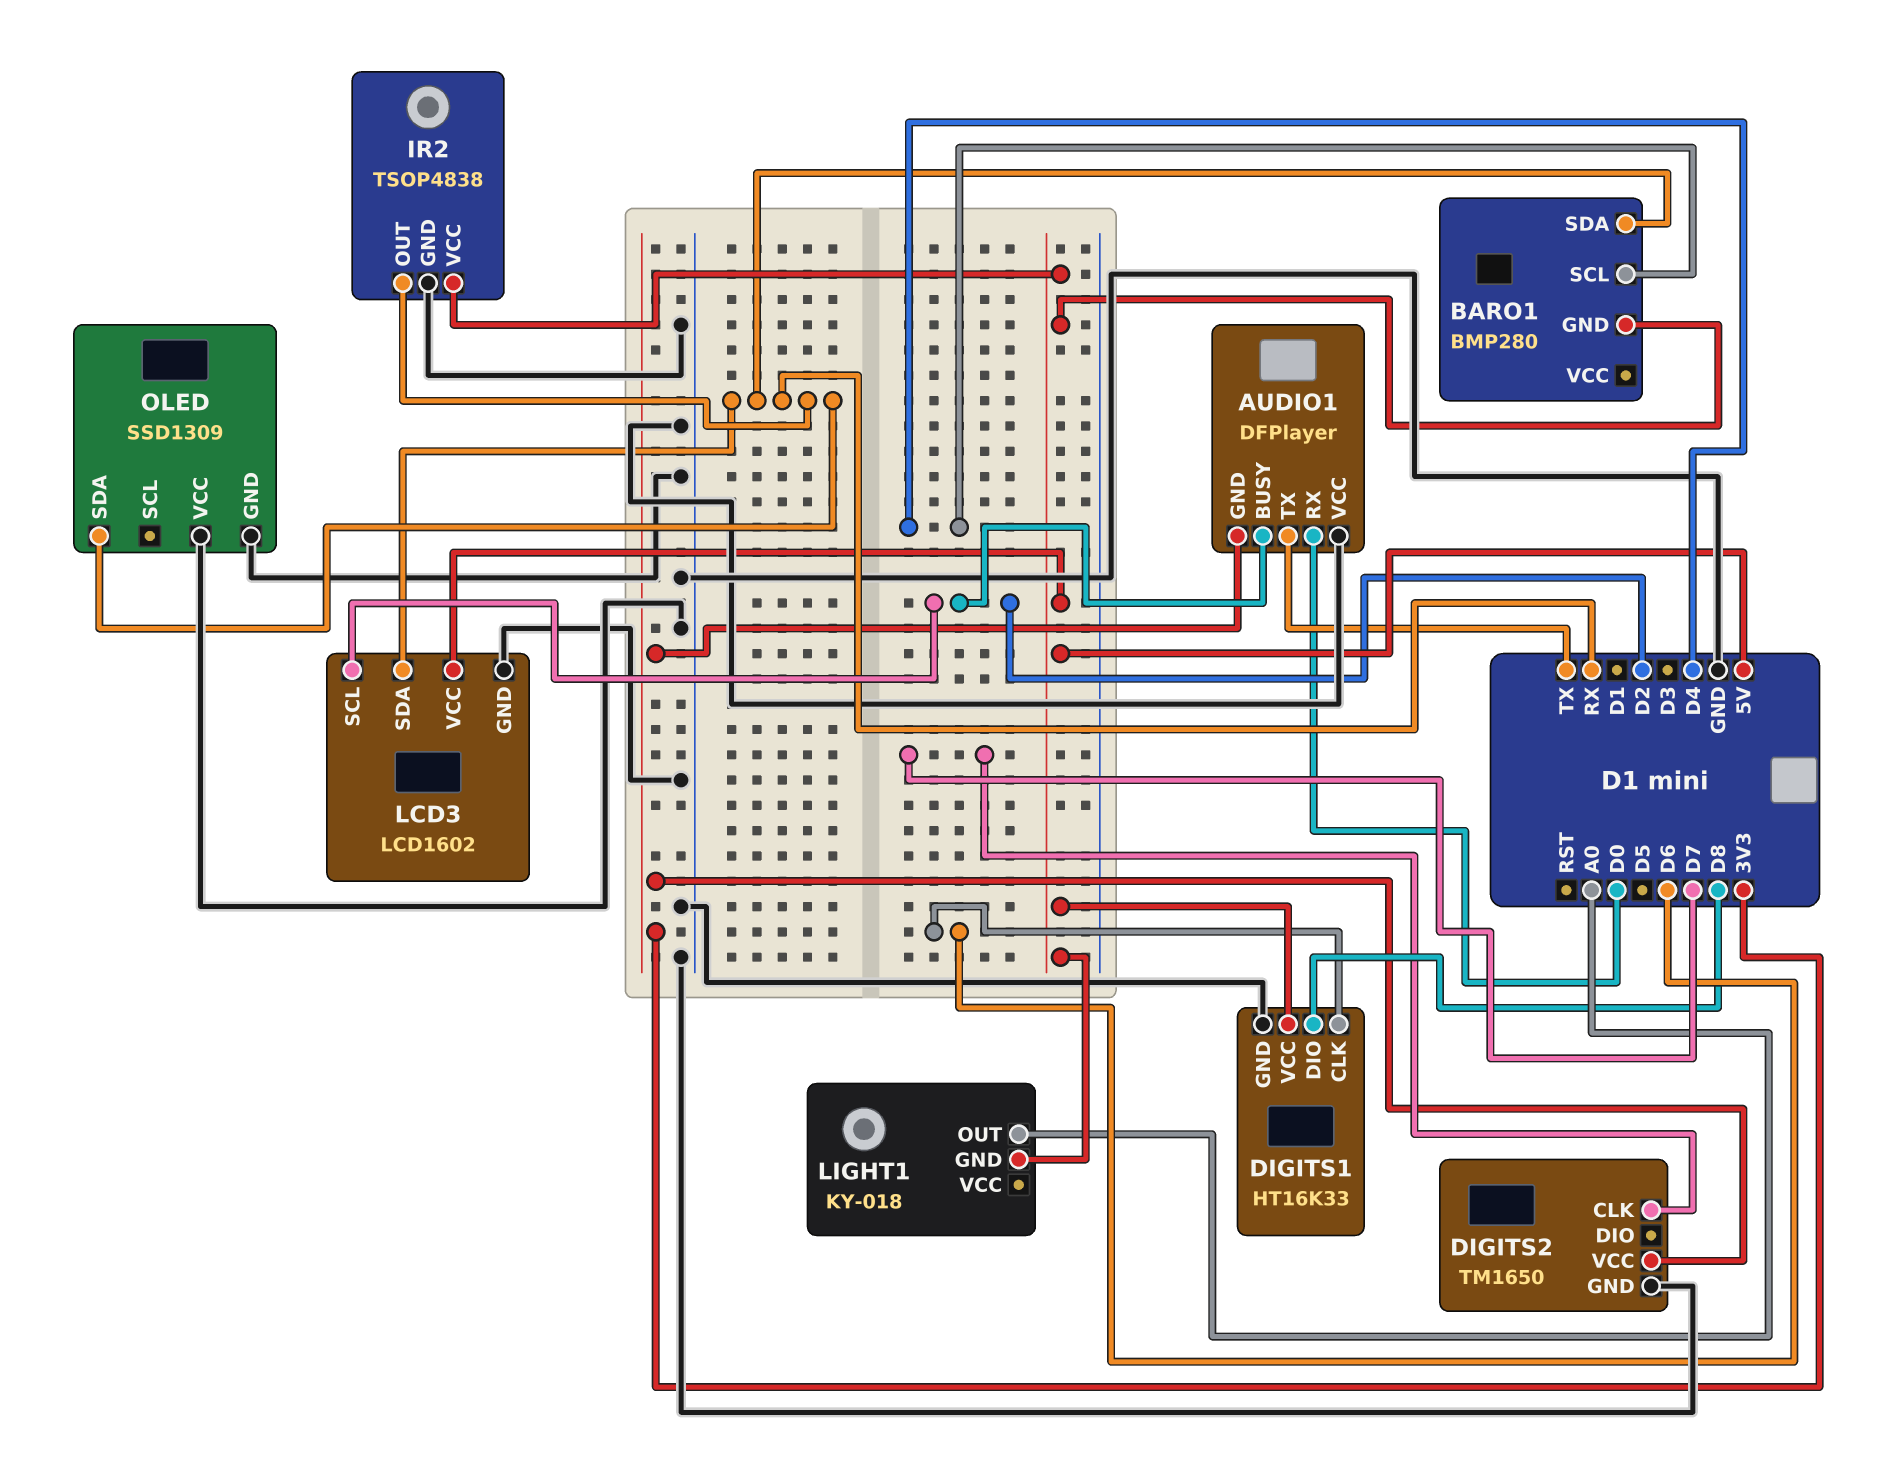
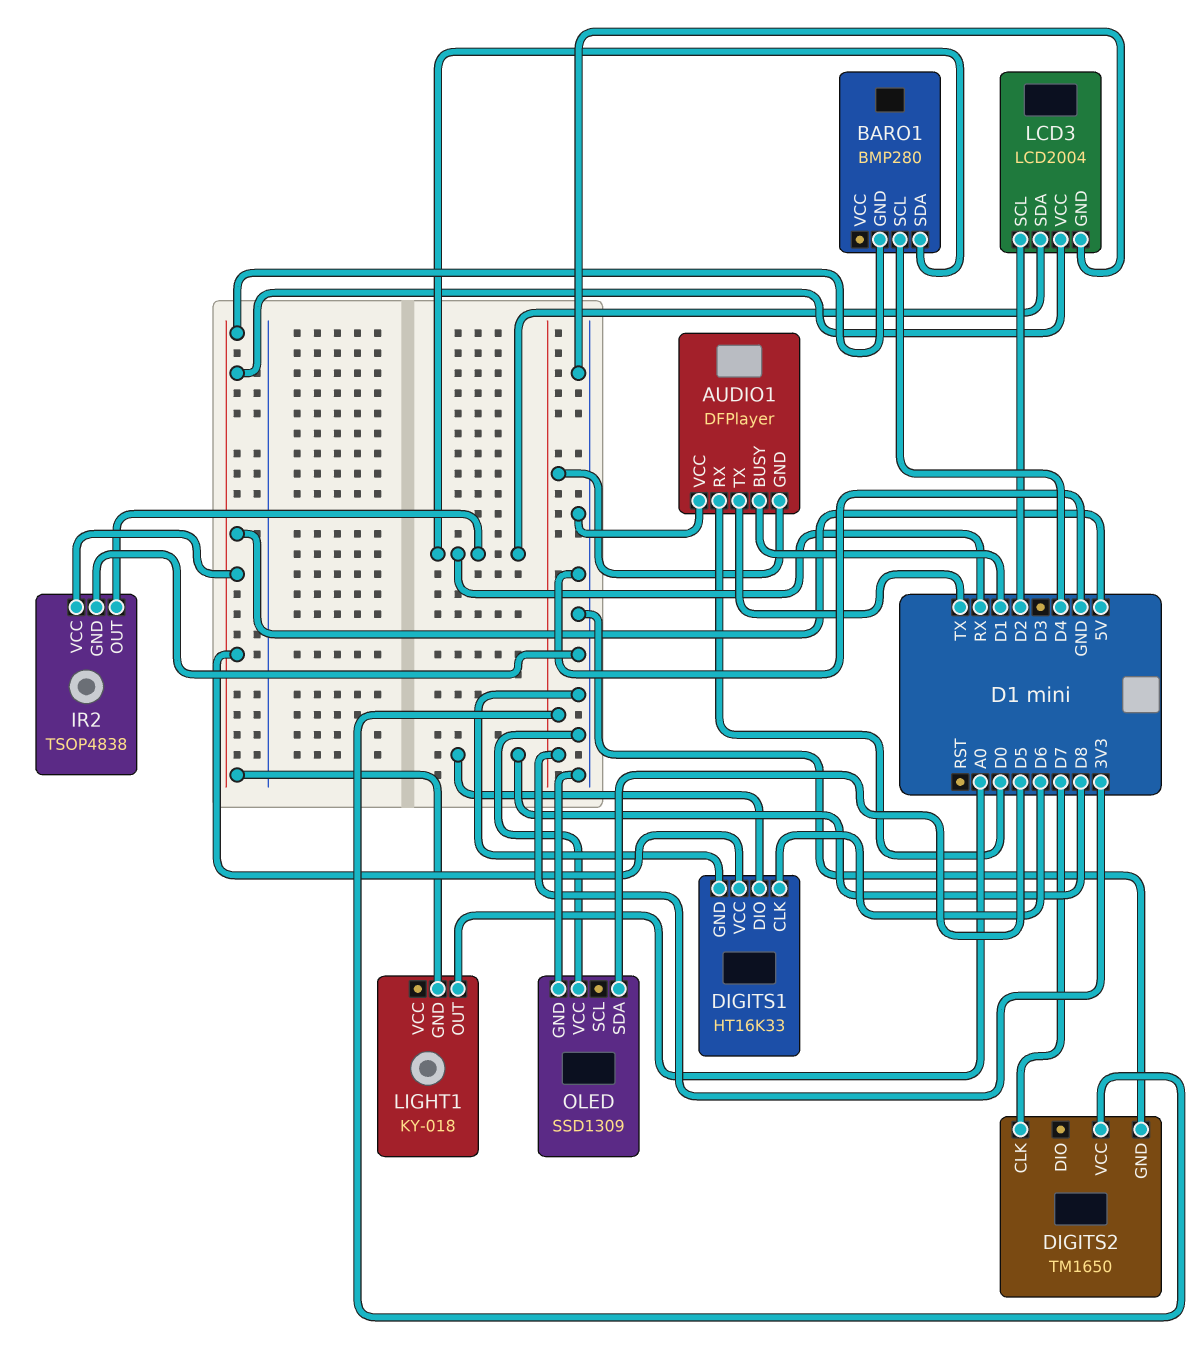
AUDIO1 pin BUSY: D2 -> D1
LCD3: LCD1602 -> LCD2004
OLED pin SDA: RX -> D5

